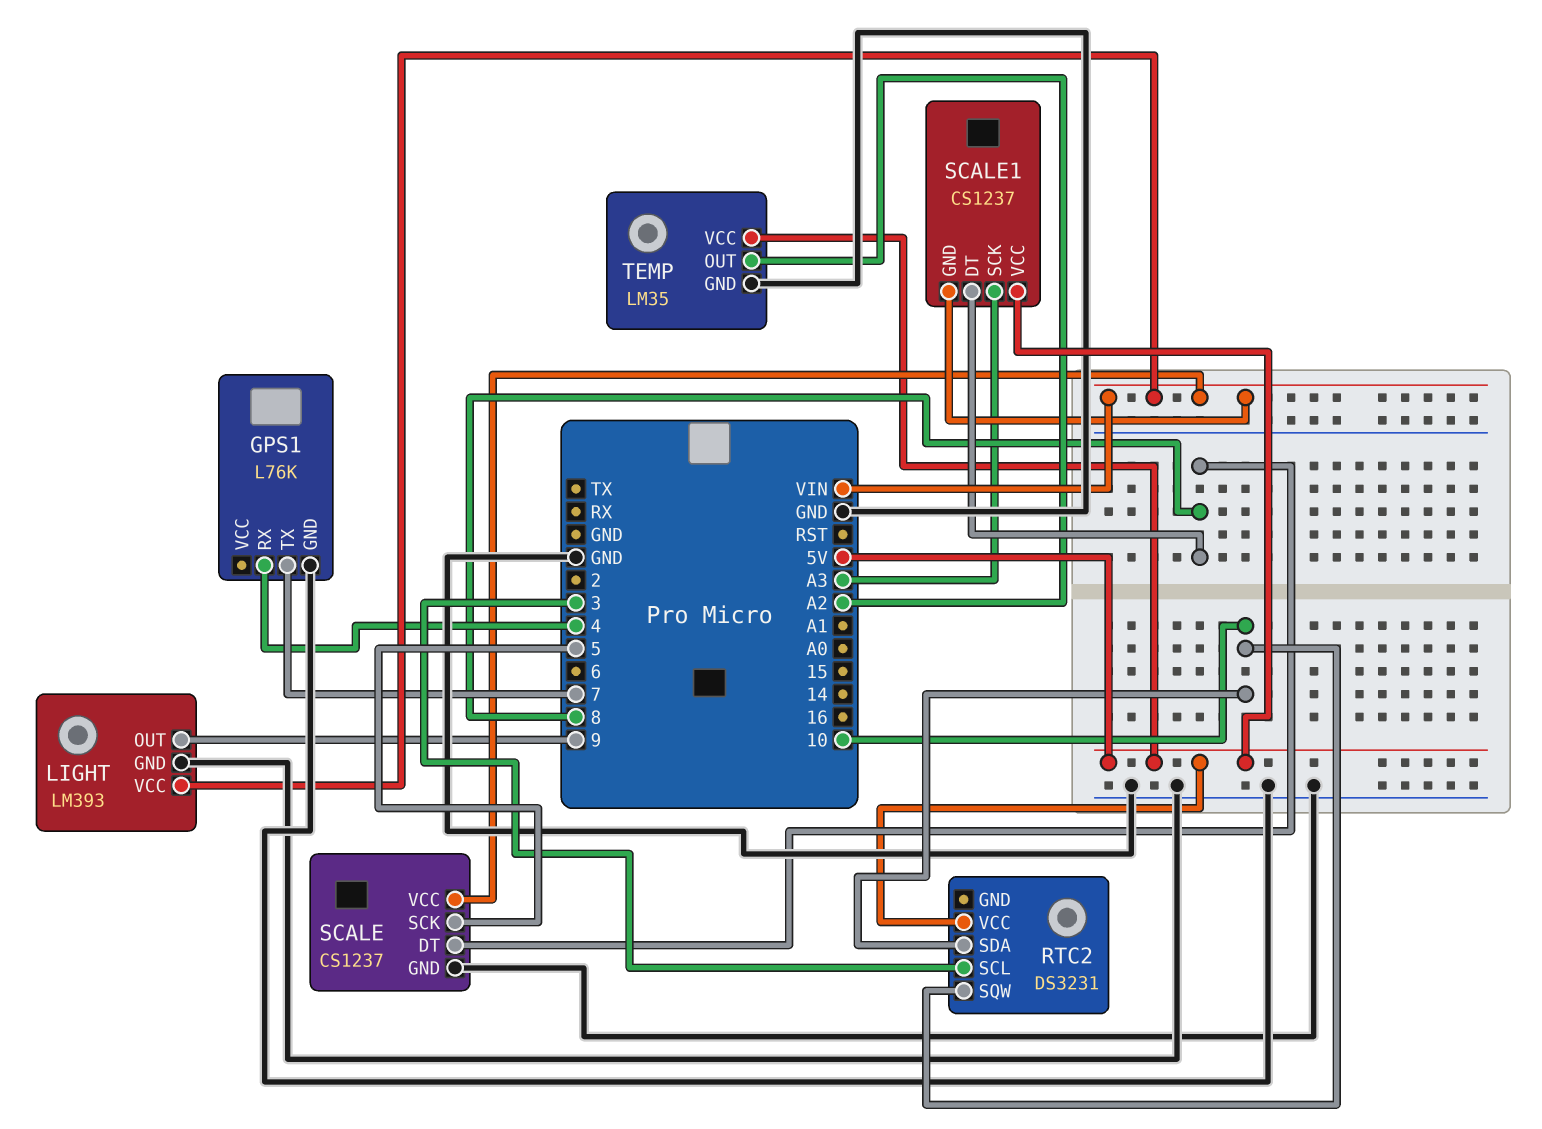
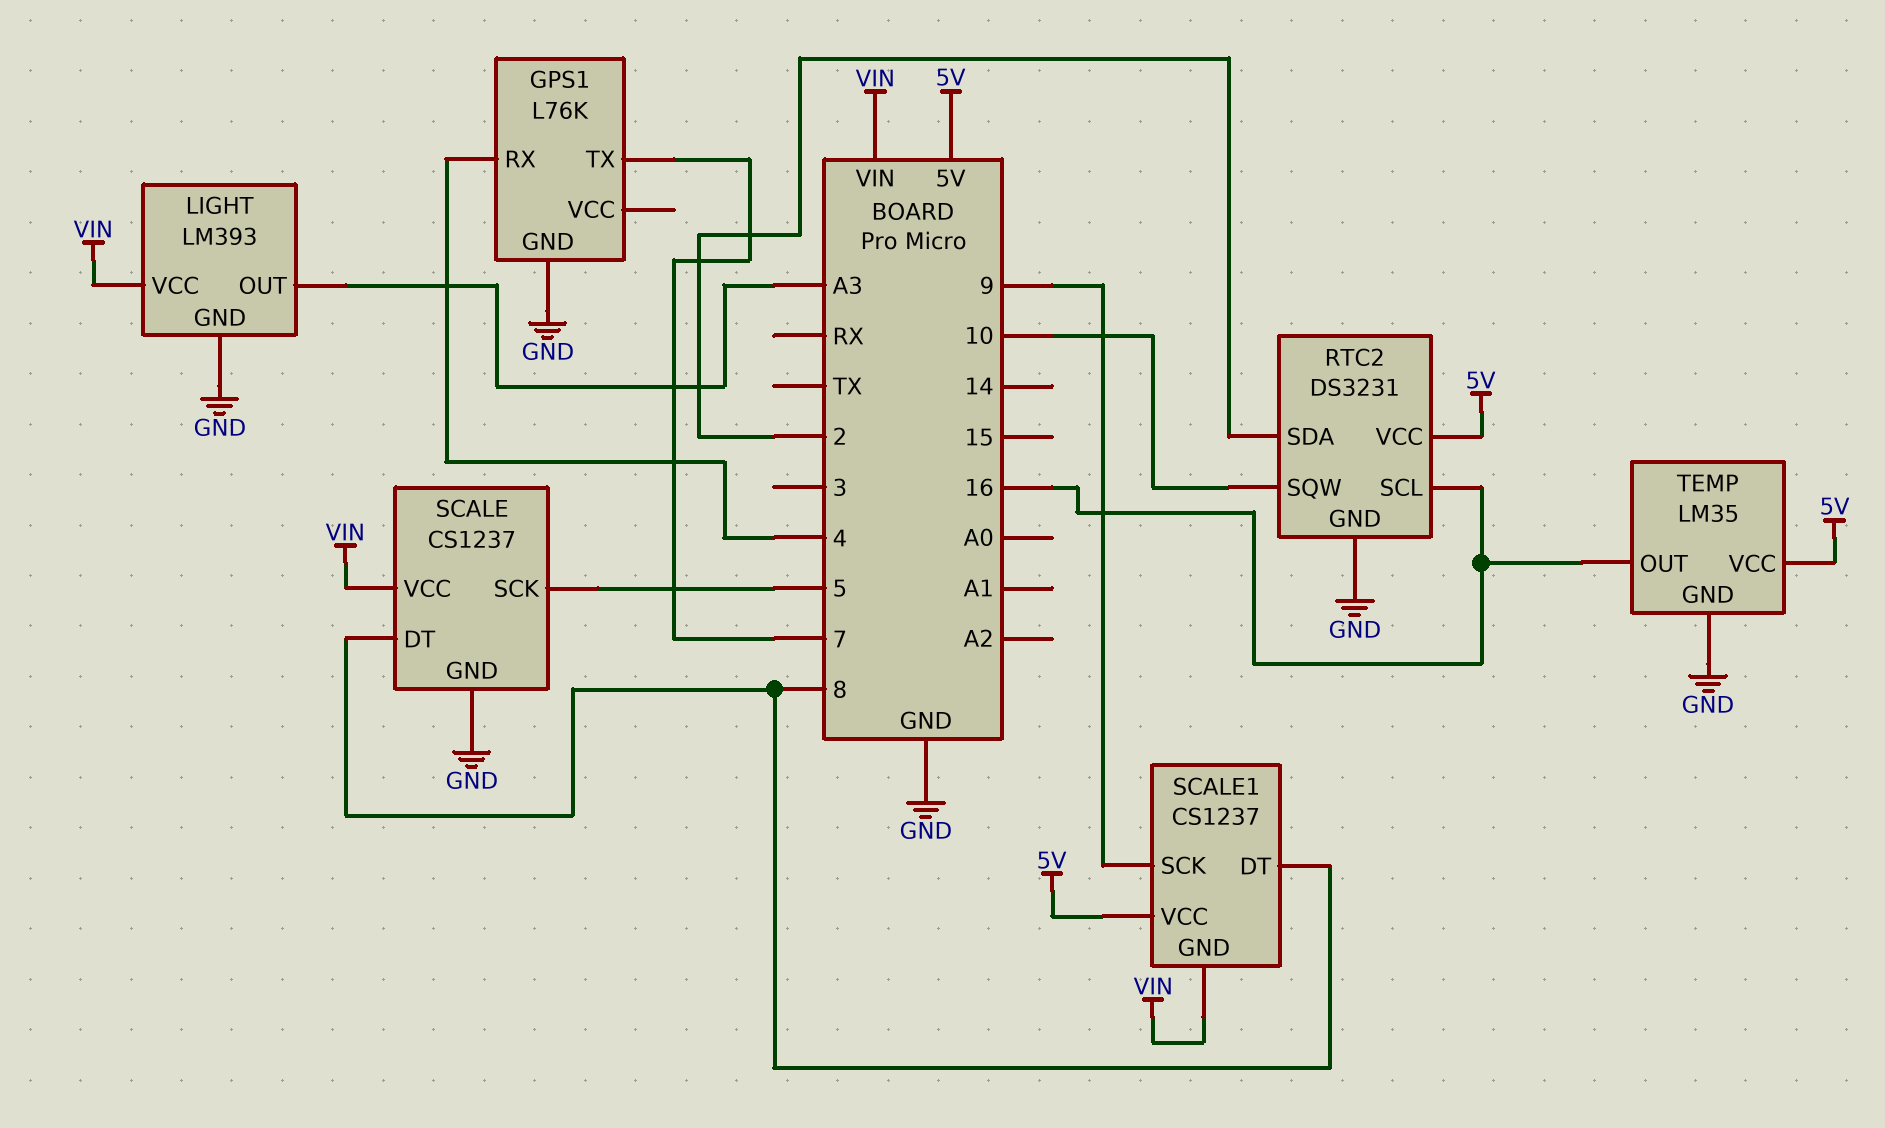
LIGHT pin OUT: 9 -> A3
RTC2 pin GND: none -> GND
RTC2 pin SCL: 3 -> 16
RTC2 pin SDA: 10 -> 2
SCALE1 pin SCK: A3 -> 9
TEMP pin OUT: A2 -> 16

